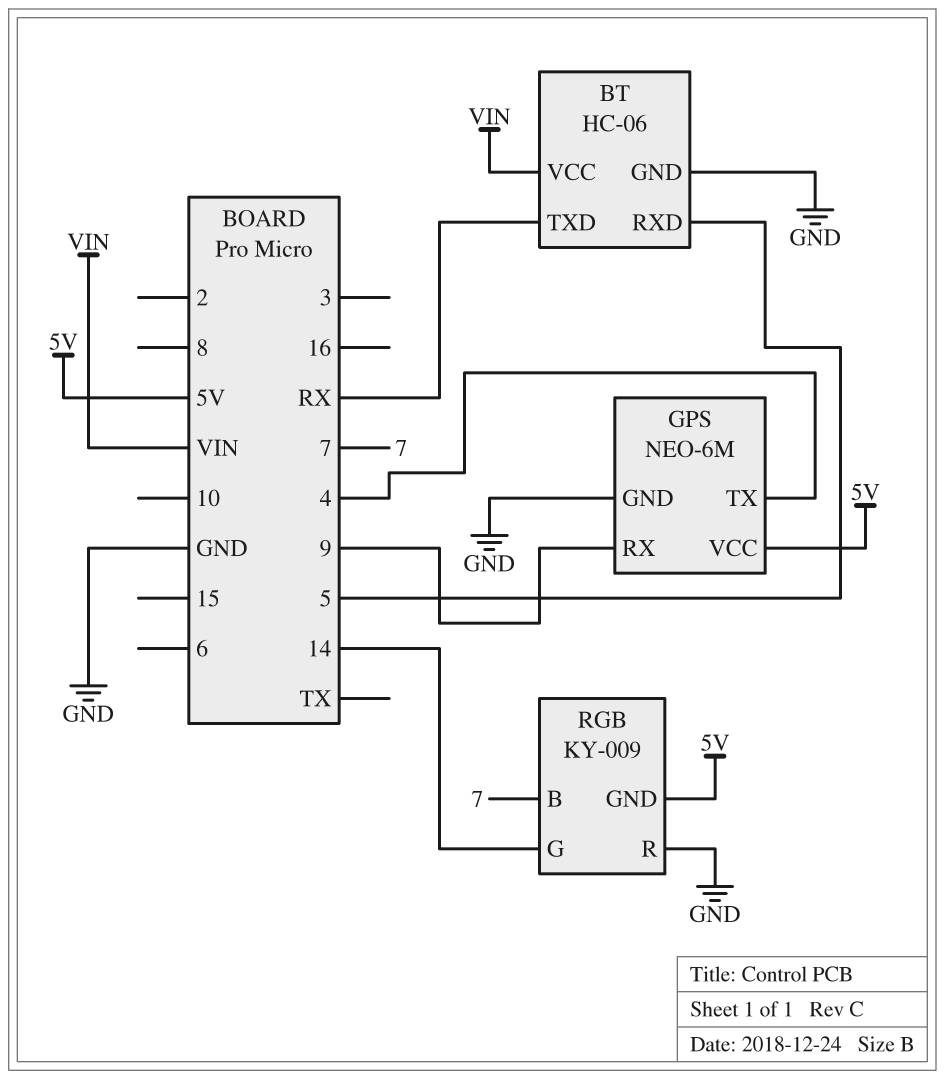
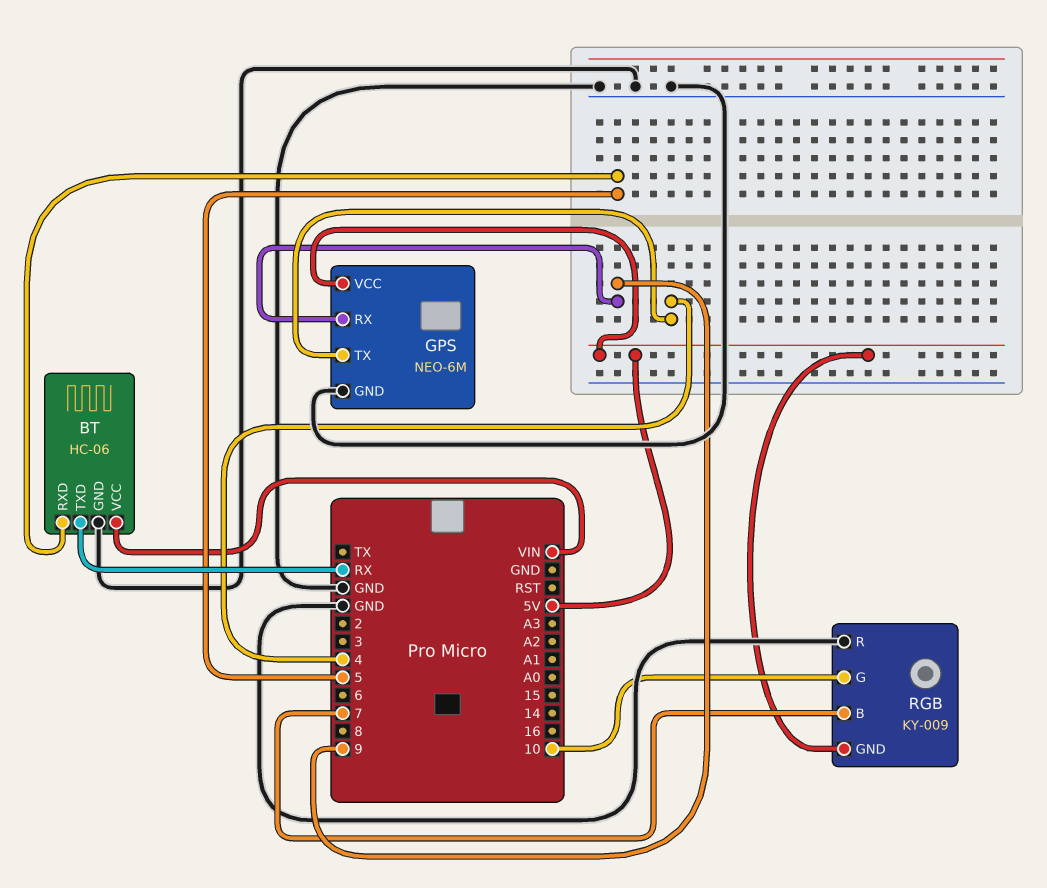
RGB pin G: 14 -> 10

